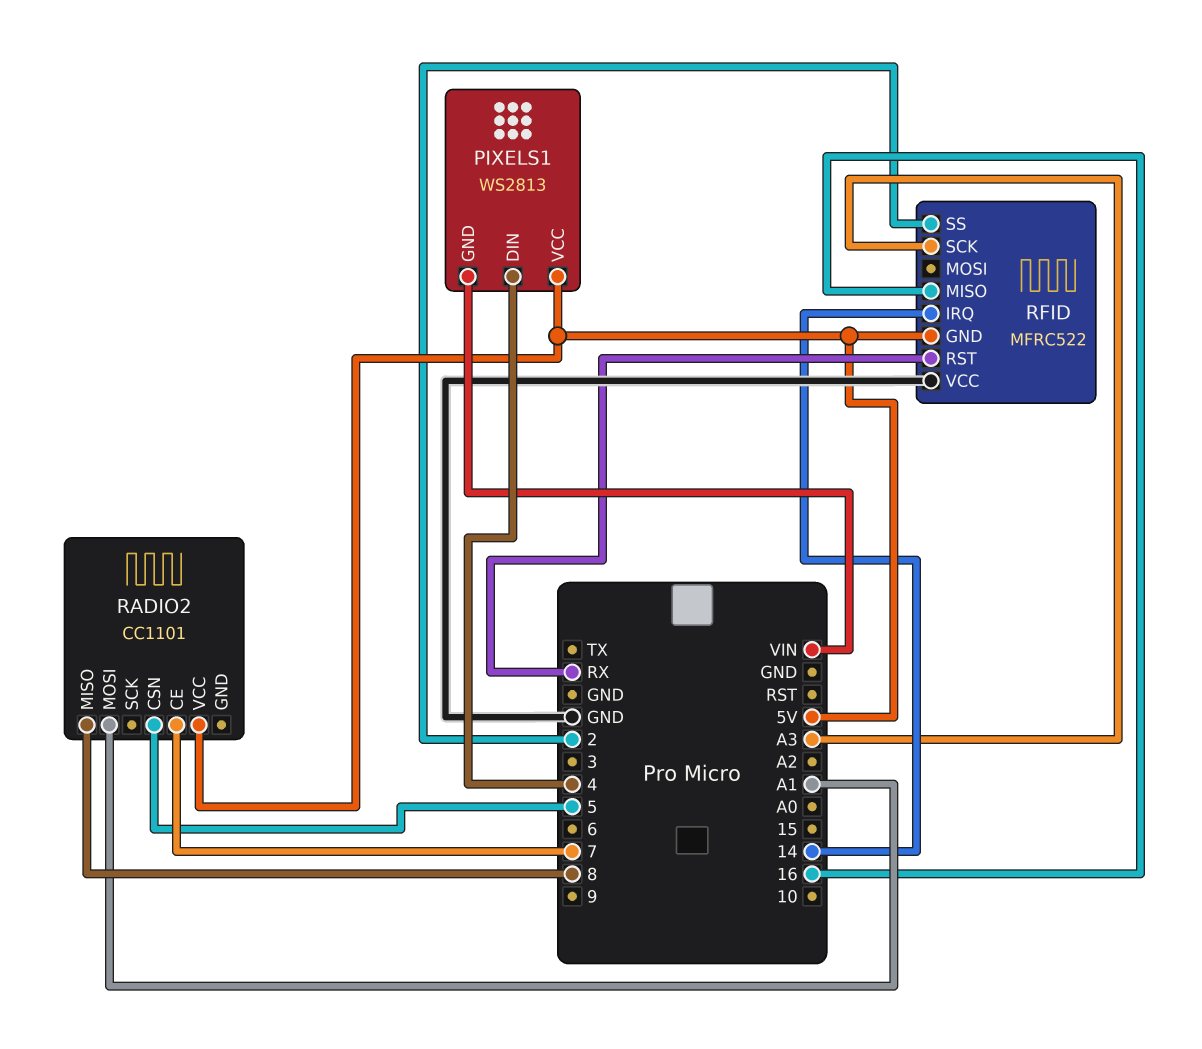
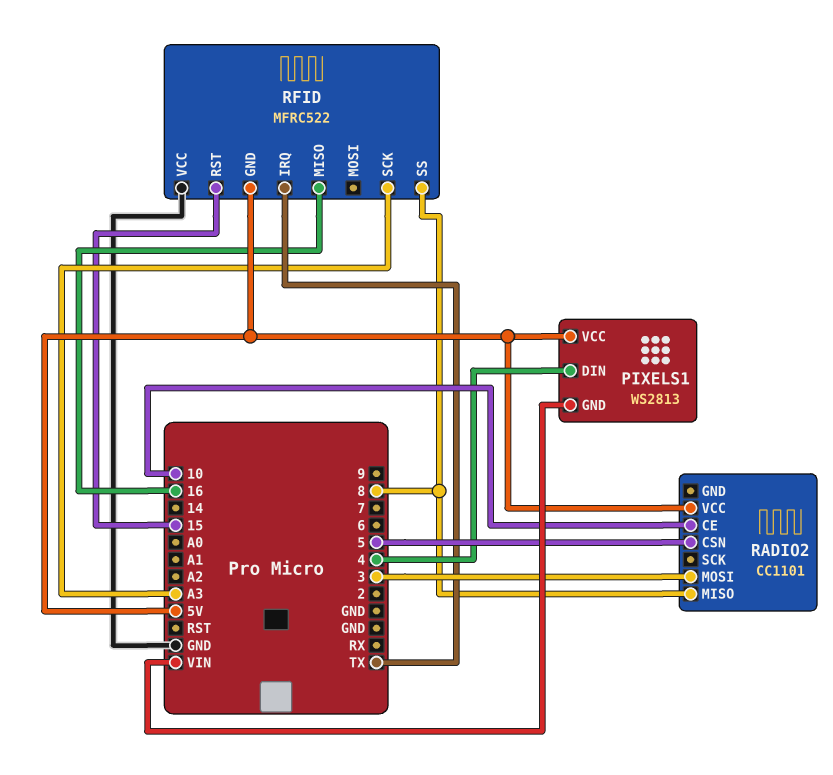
RADIO2 pin CE: 7 -> 10
RADIO2 pin MOSI: A1 -> 3
RFID pin IRQ: 14 -> TX
RFID pin RST: RX -> 15
RFID pin SS: 2 -> 8

